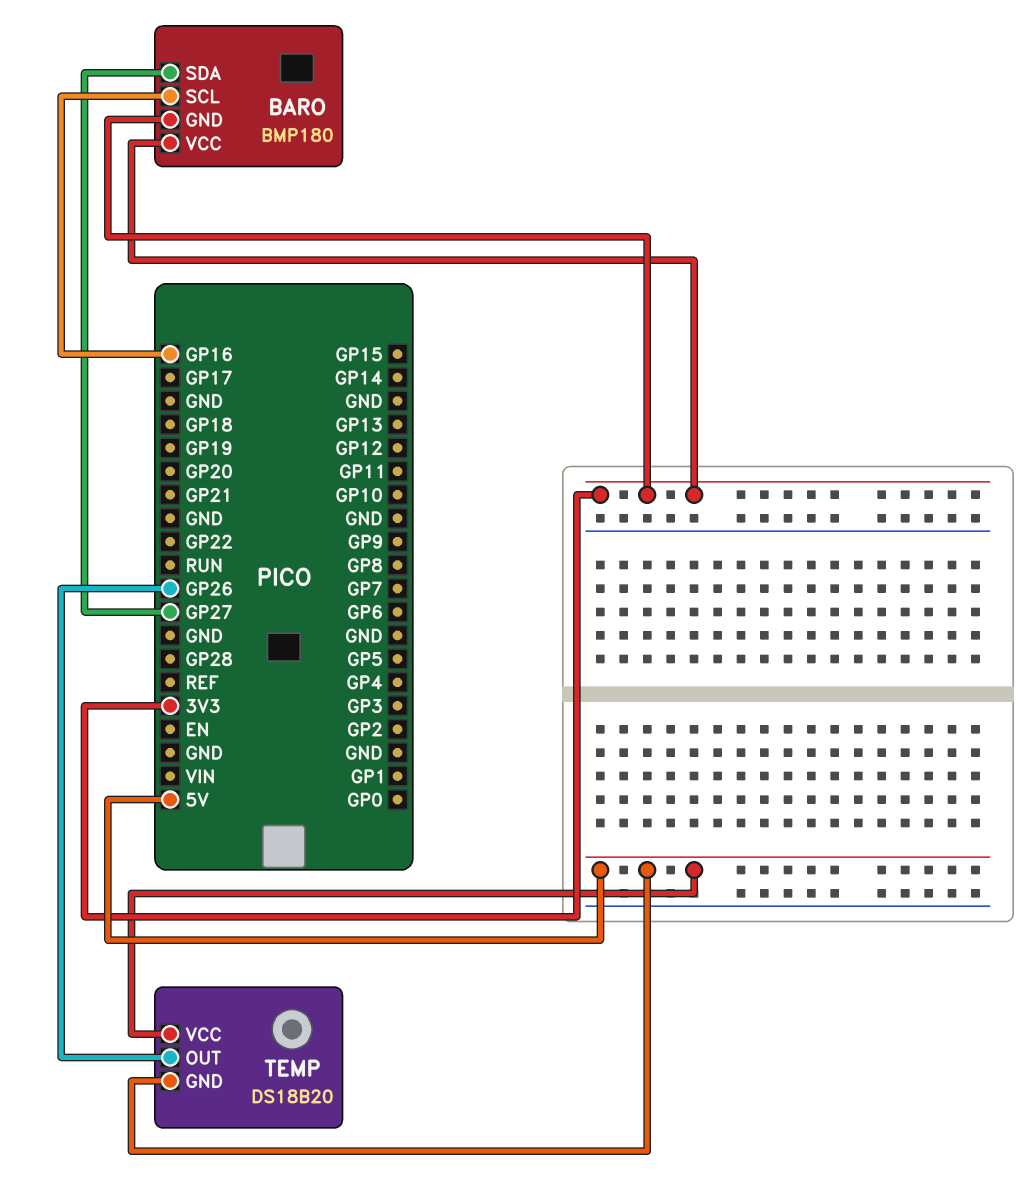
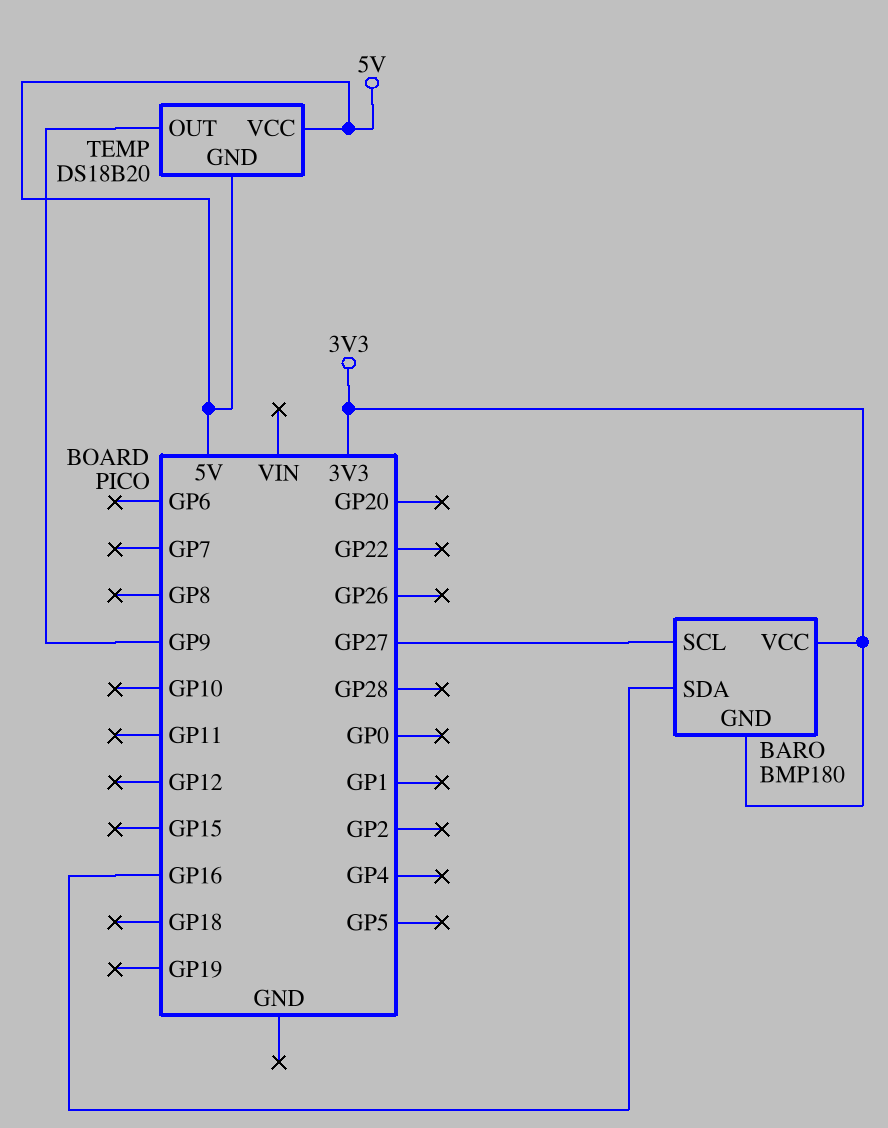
BARO pin SCL: GP16 -> GP27
BARO pin SDA: GP27 -> GP16
TEMP pin OUT: GP26 -> GP9

